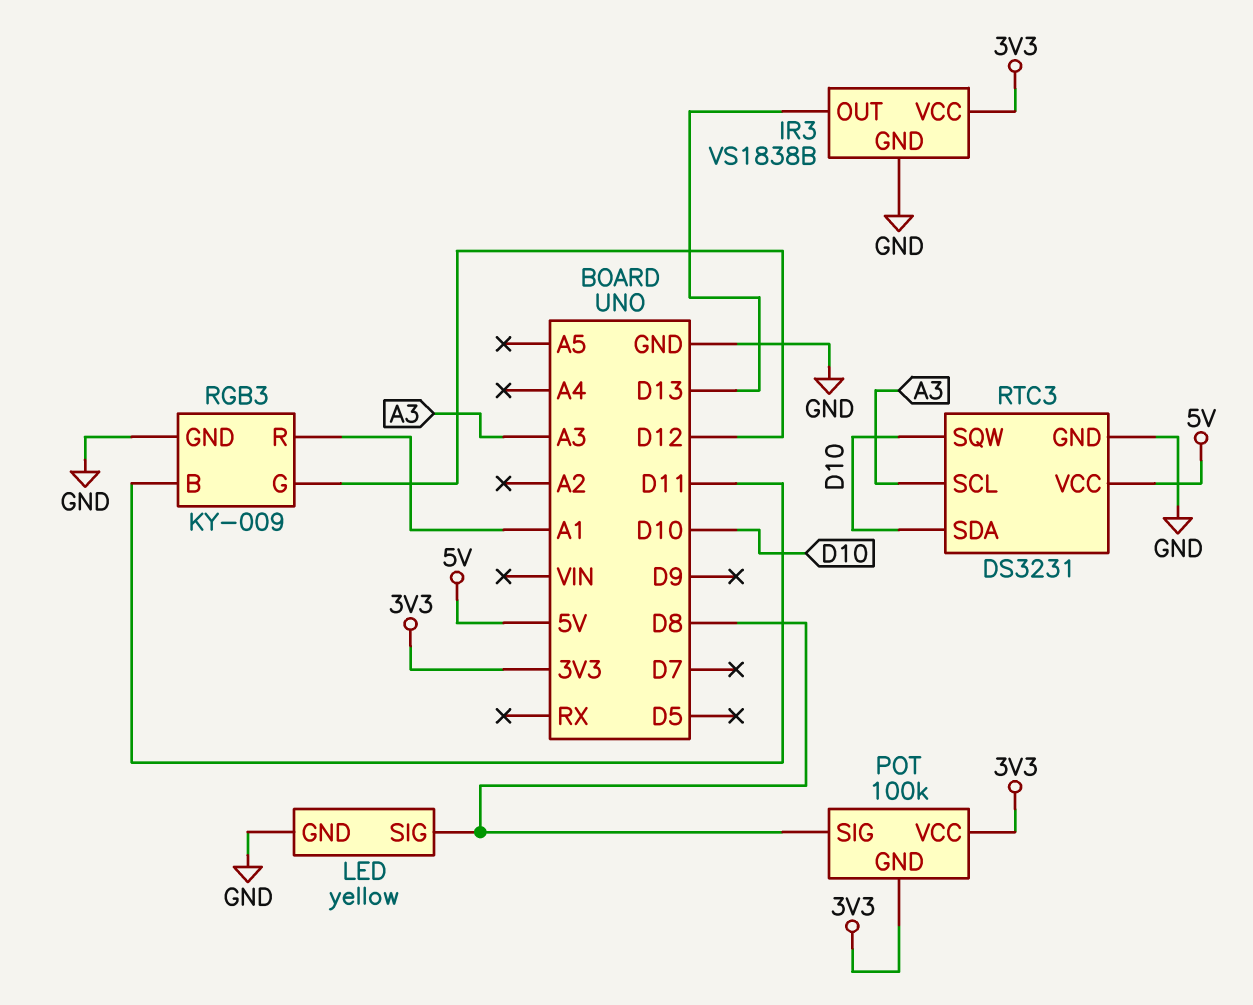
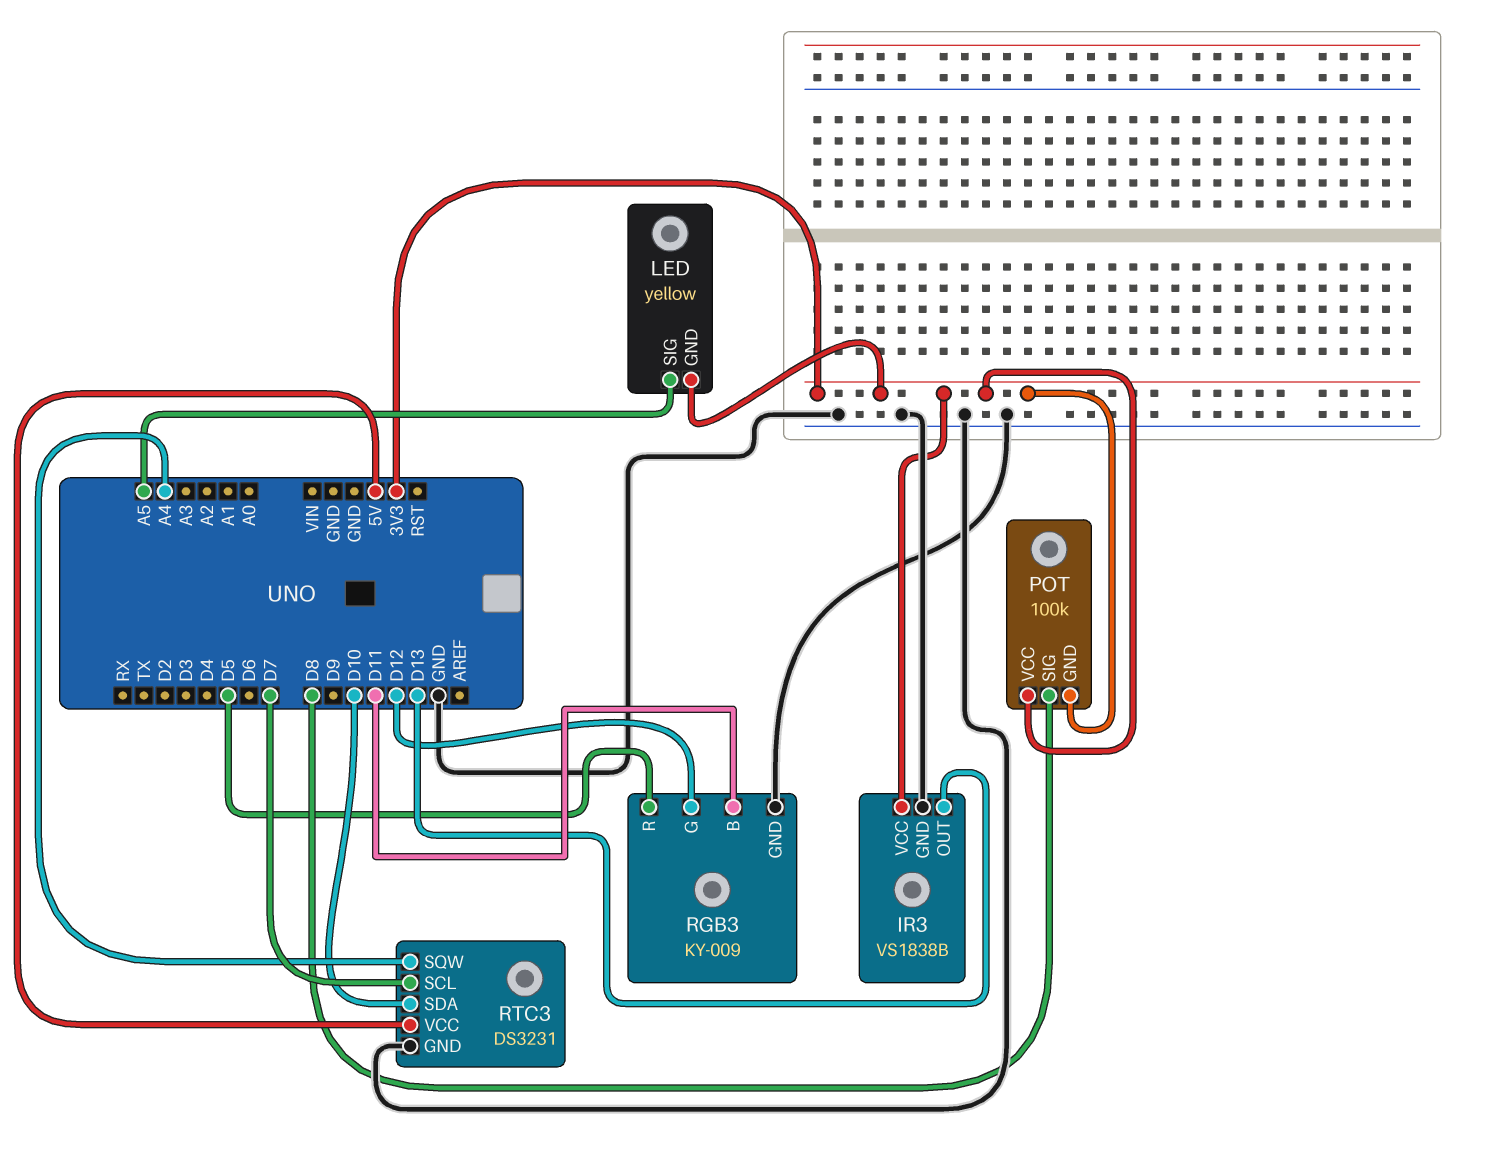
LED pin GND: GND -> 3V3
LED pin SIG: D8 -> A5
RGB3 pin R: A1 -> D5
RTC3 pin SCL: A3 -> D7
RTC3 pin SQW: D10 -> A4

